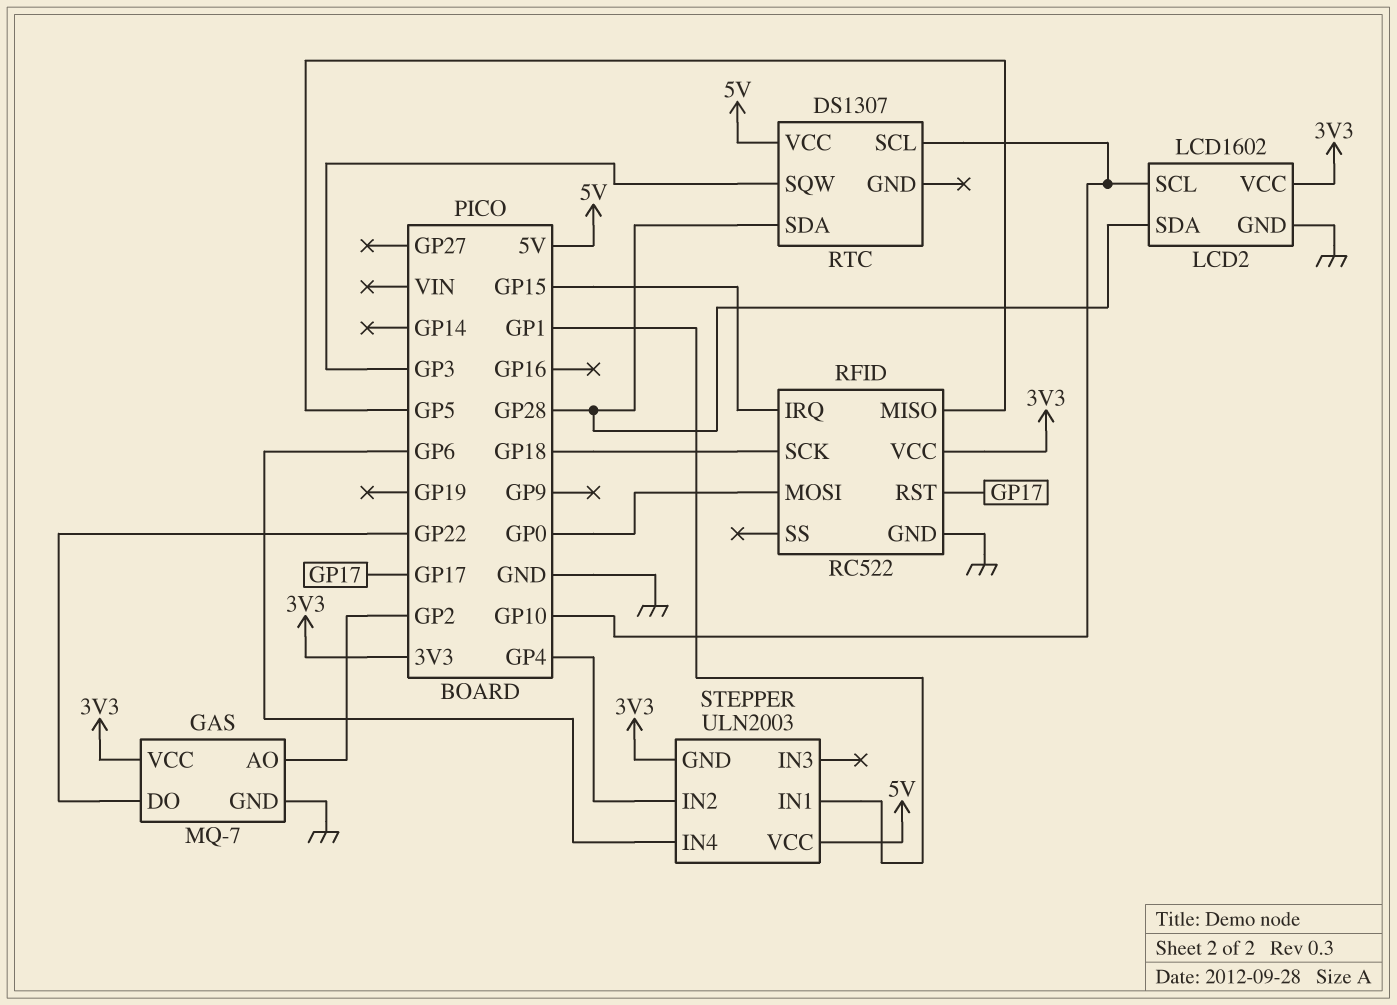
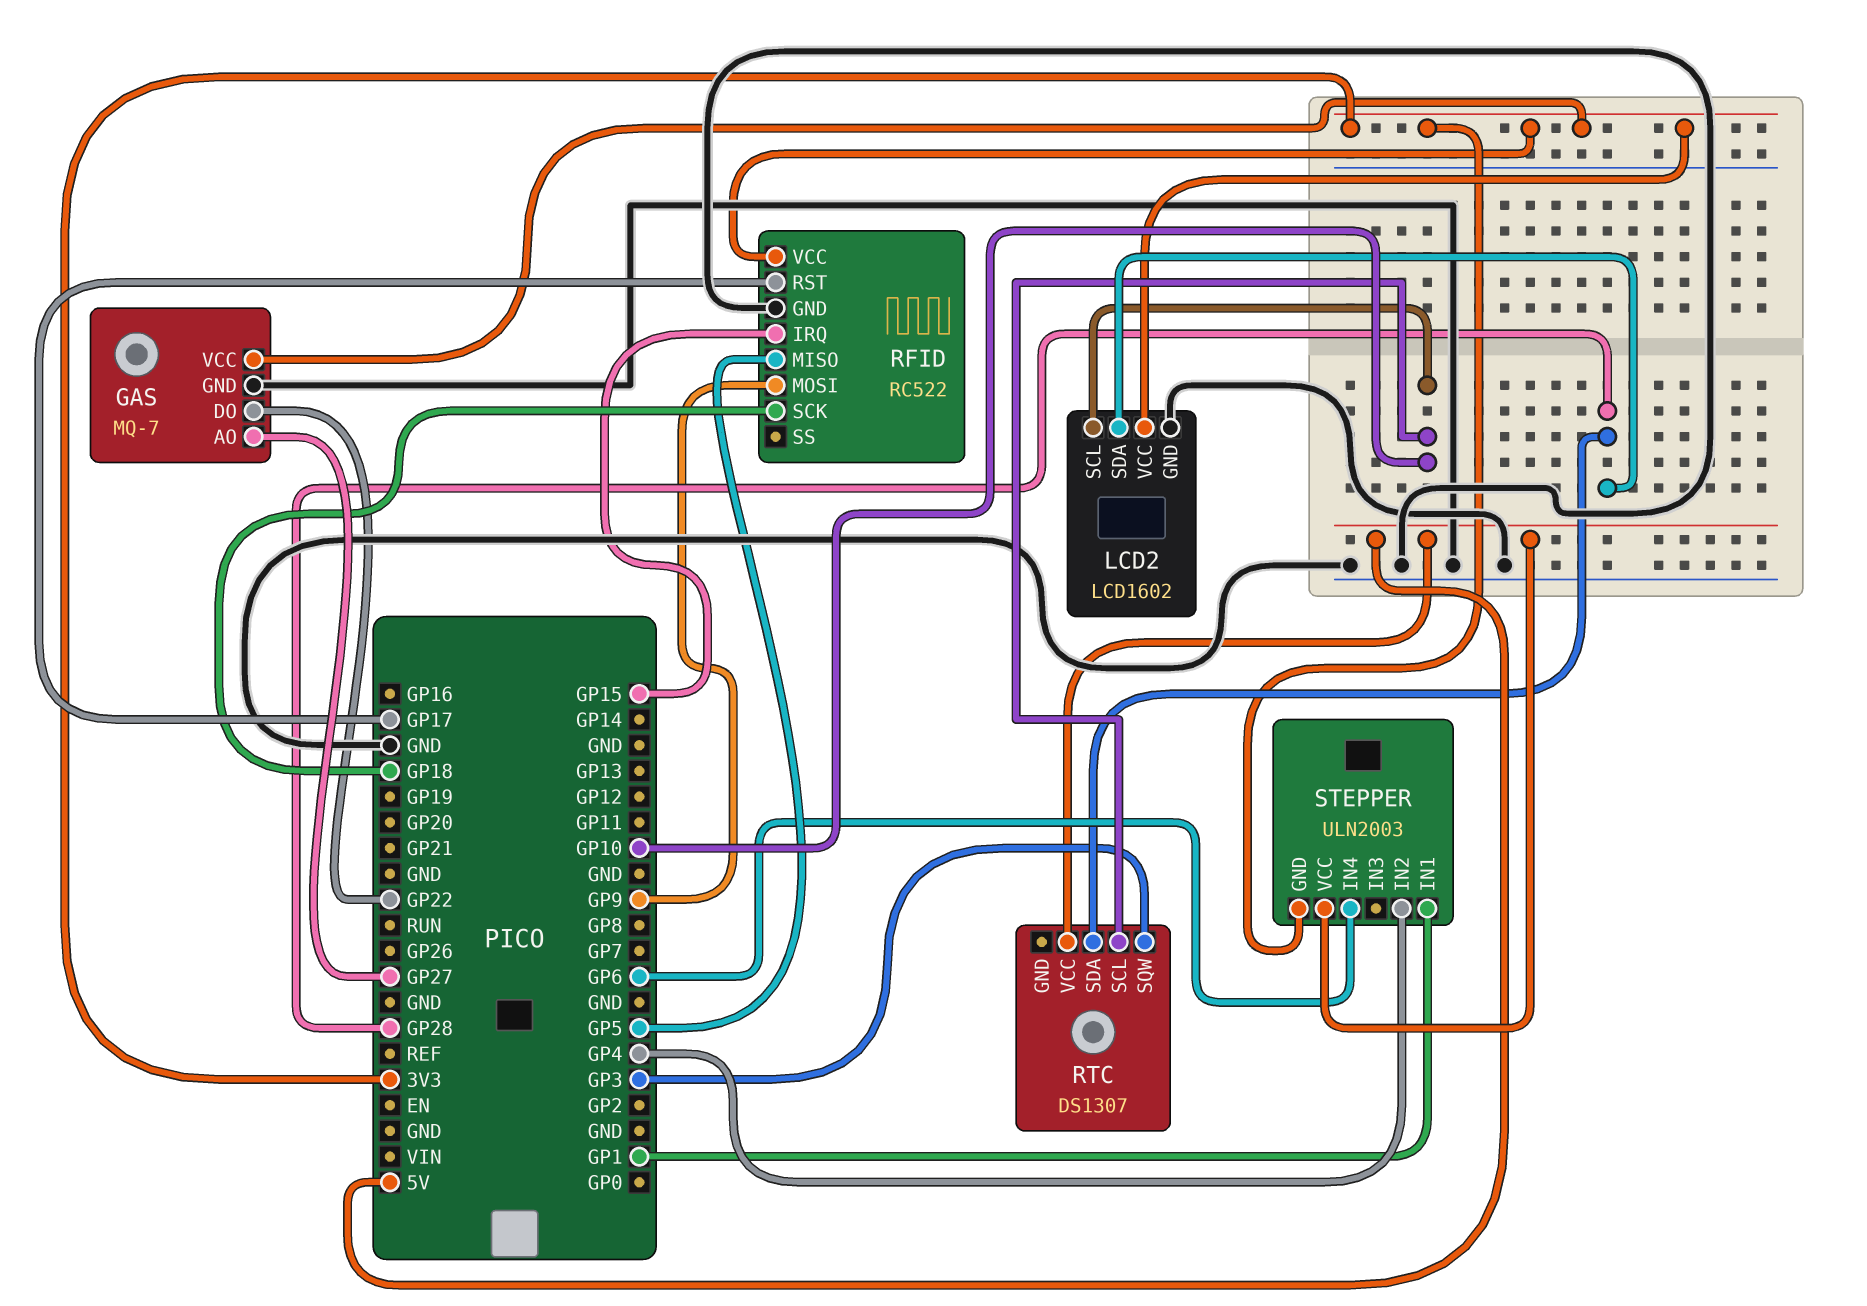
GAS pin AO: GP2 -> GP27
RFID pin MOSI: GP0 -> GP9

